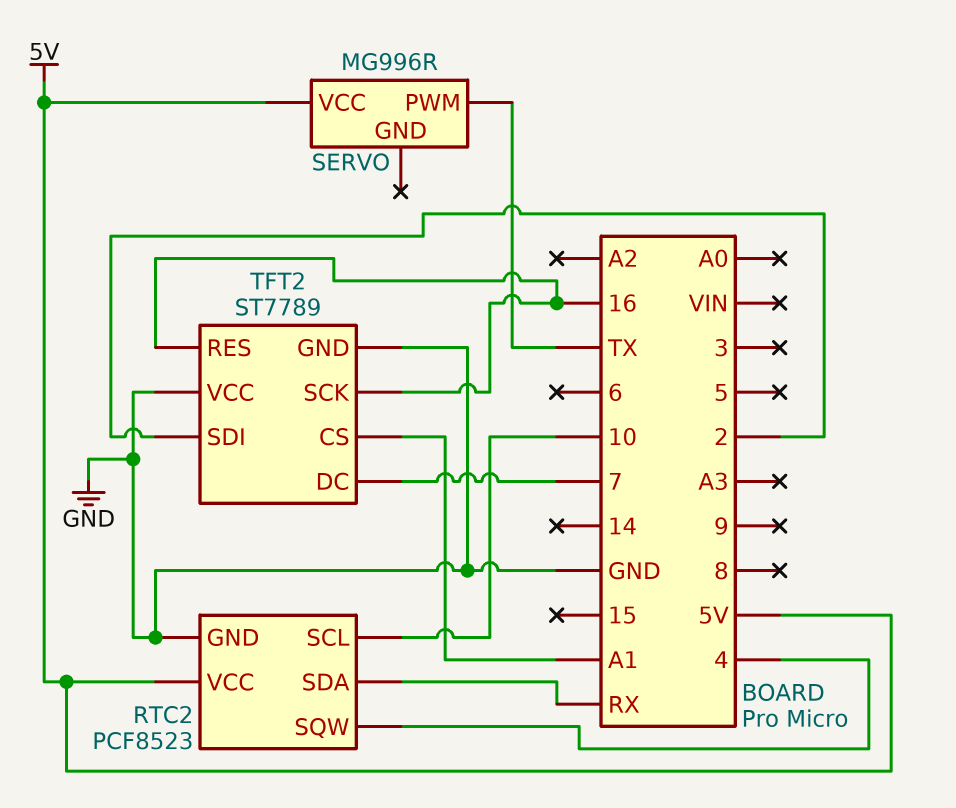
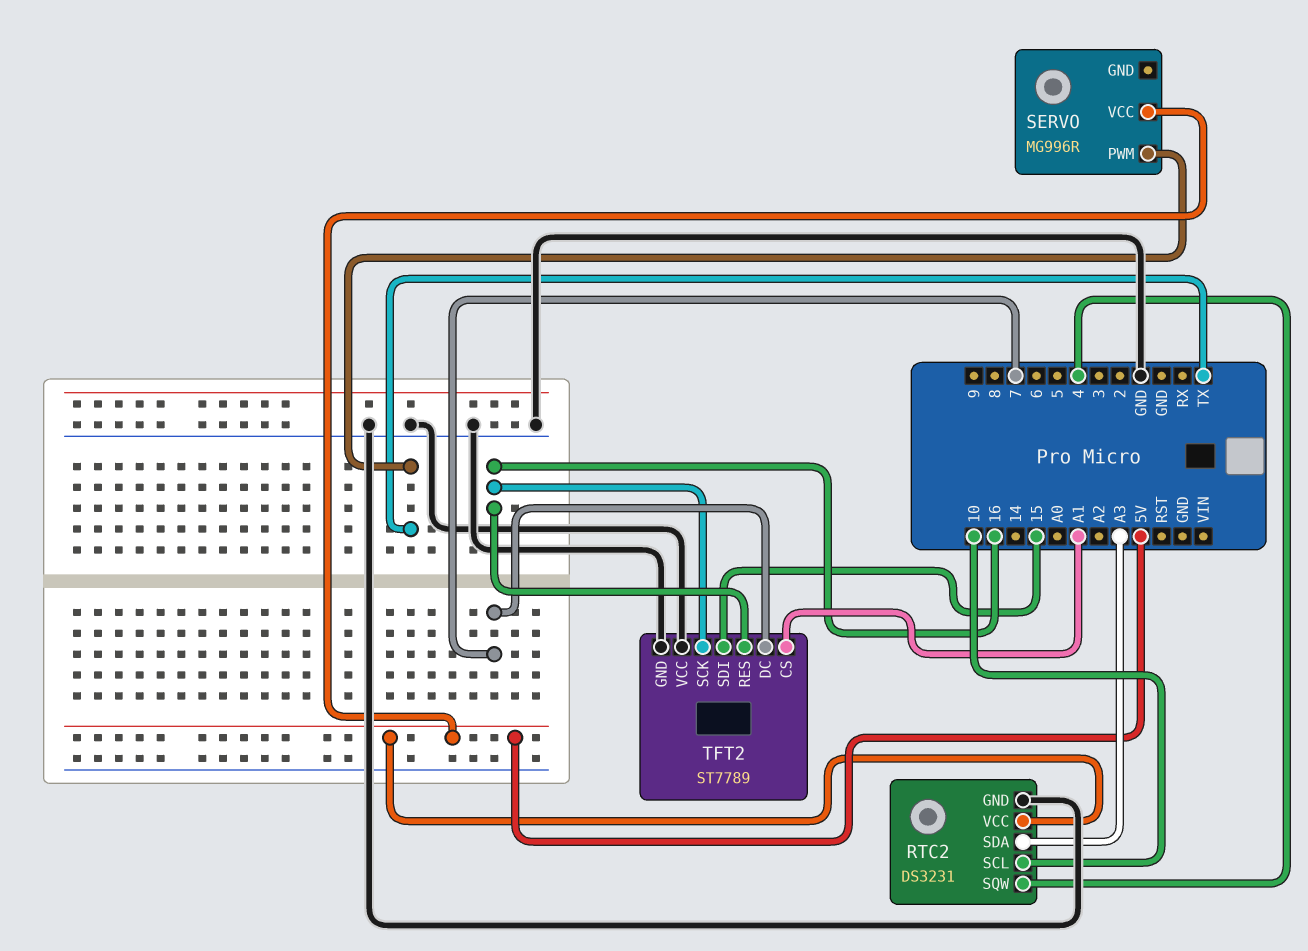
RTC2: PCF8523 -> DS3231
RTC2 pin SDA: RX -> A3
TFT2 pin SDI: 2 -> 15

